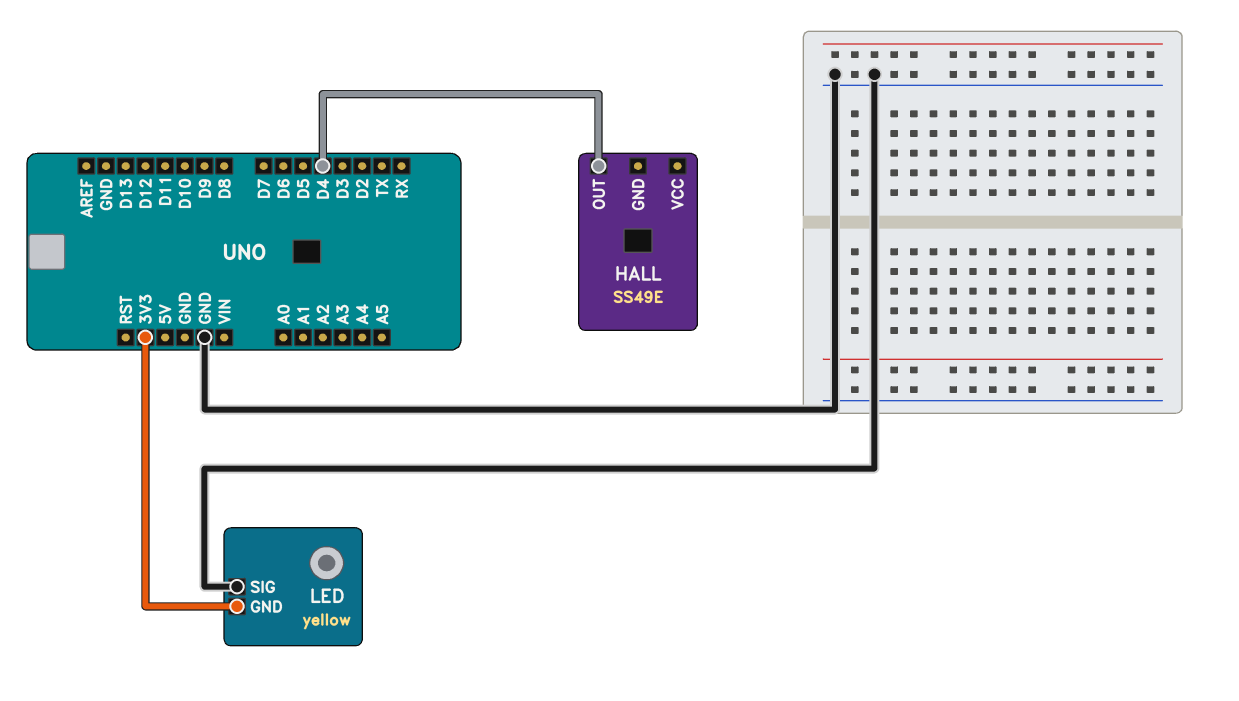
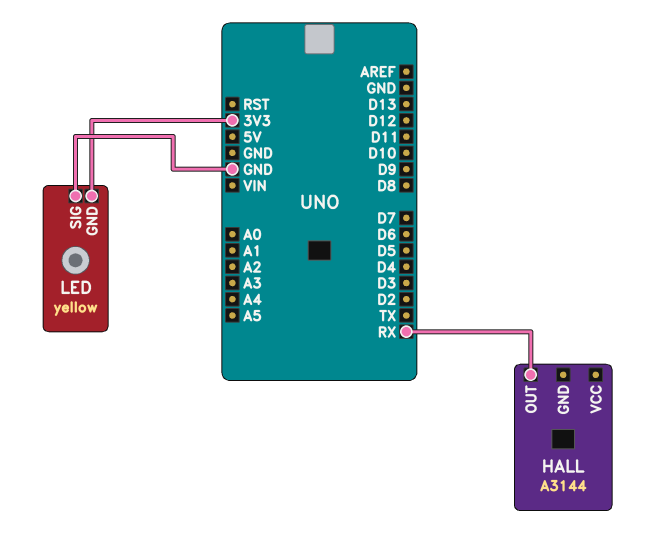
HALL: SS49E -> A3144
HALL pin OUT: D4 -> RX

